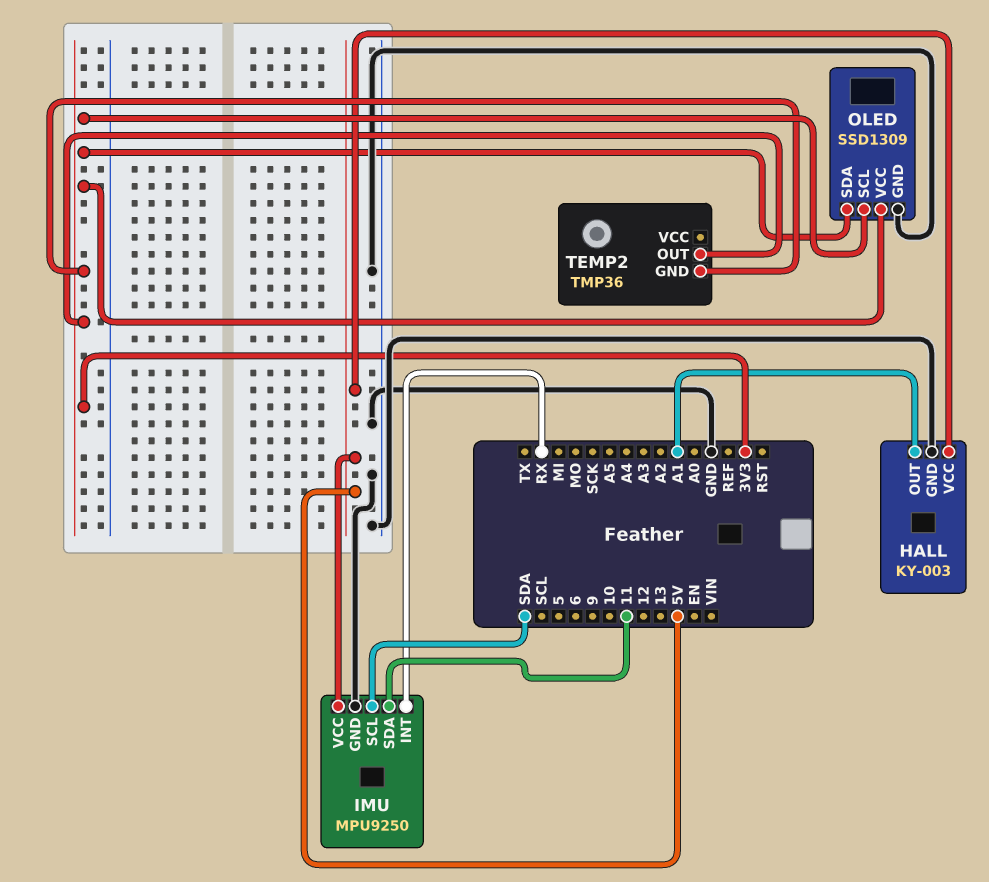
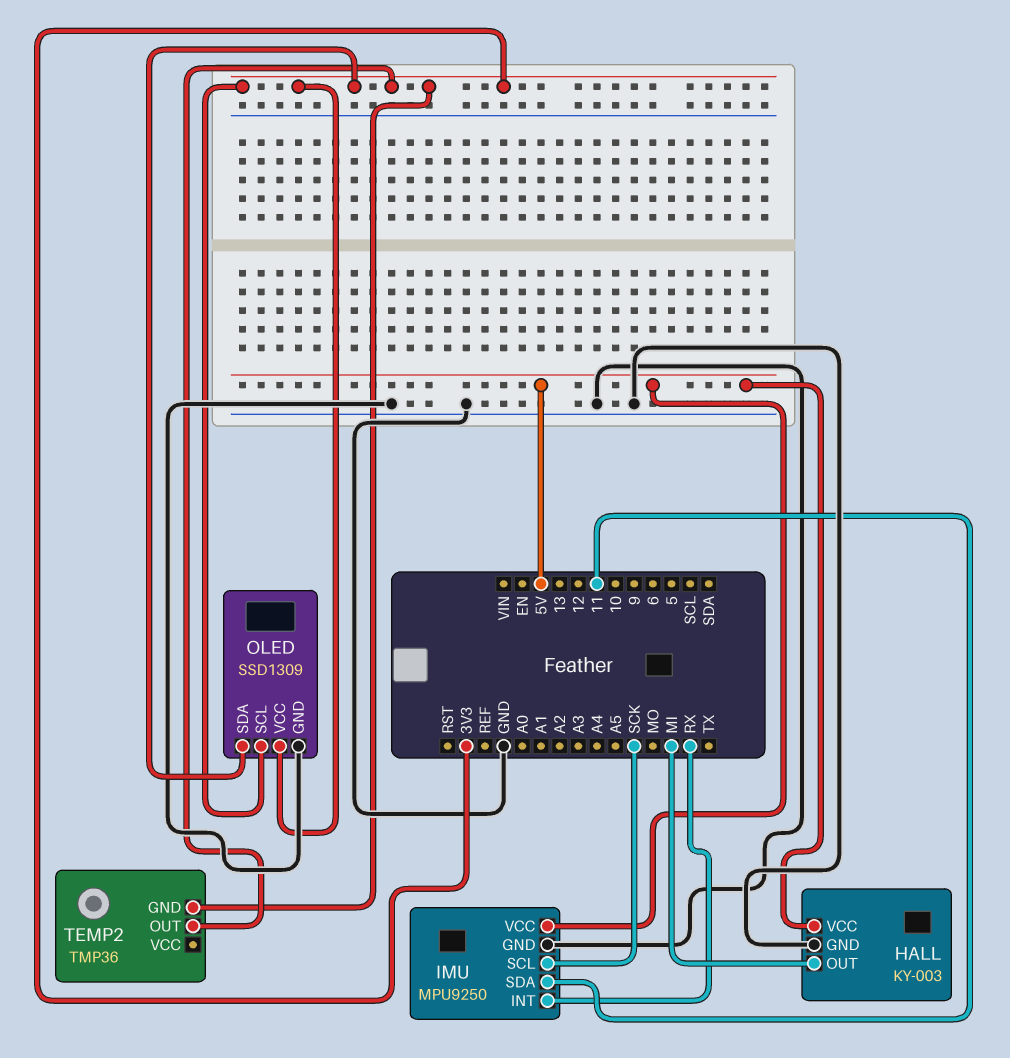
HALL pin OUT: A1 -> MI
IMU pin SCL: SDA -> SCK

